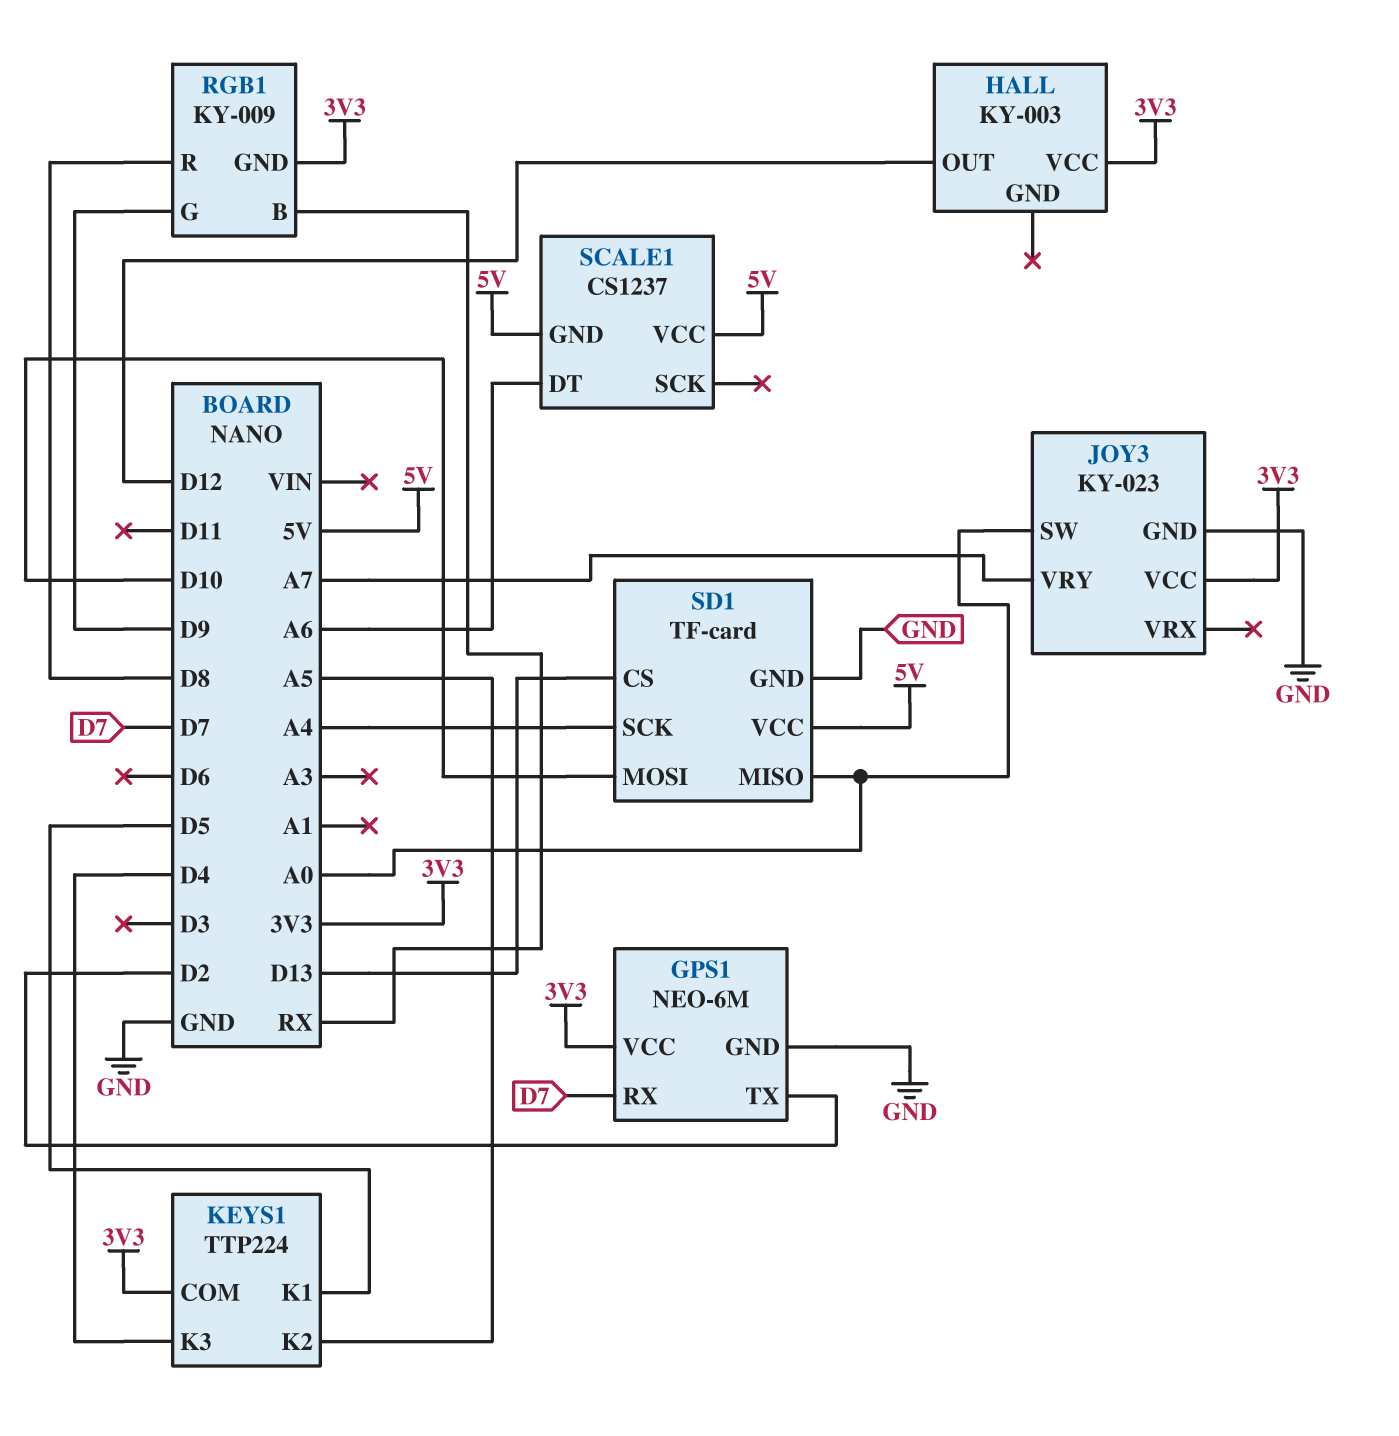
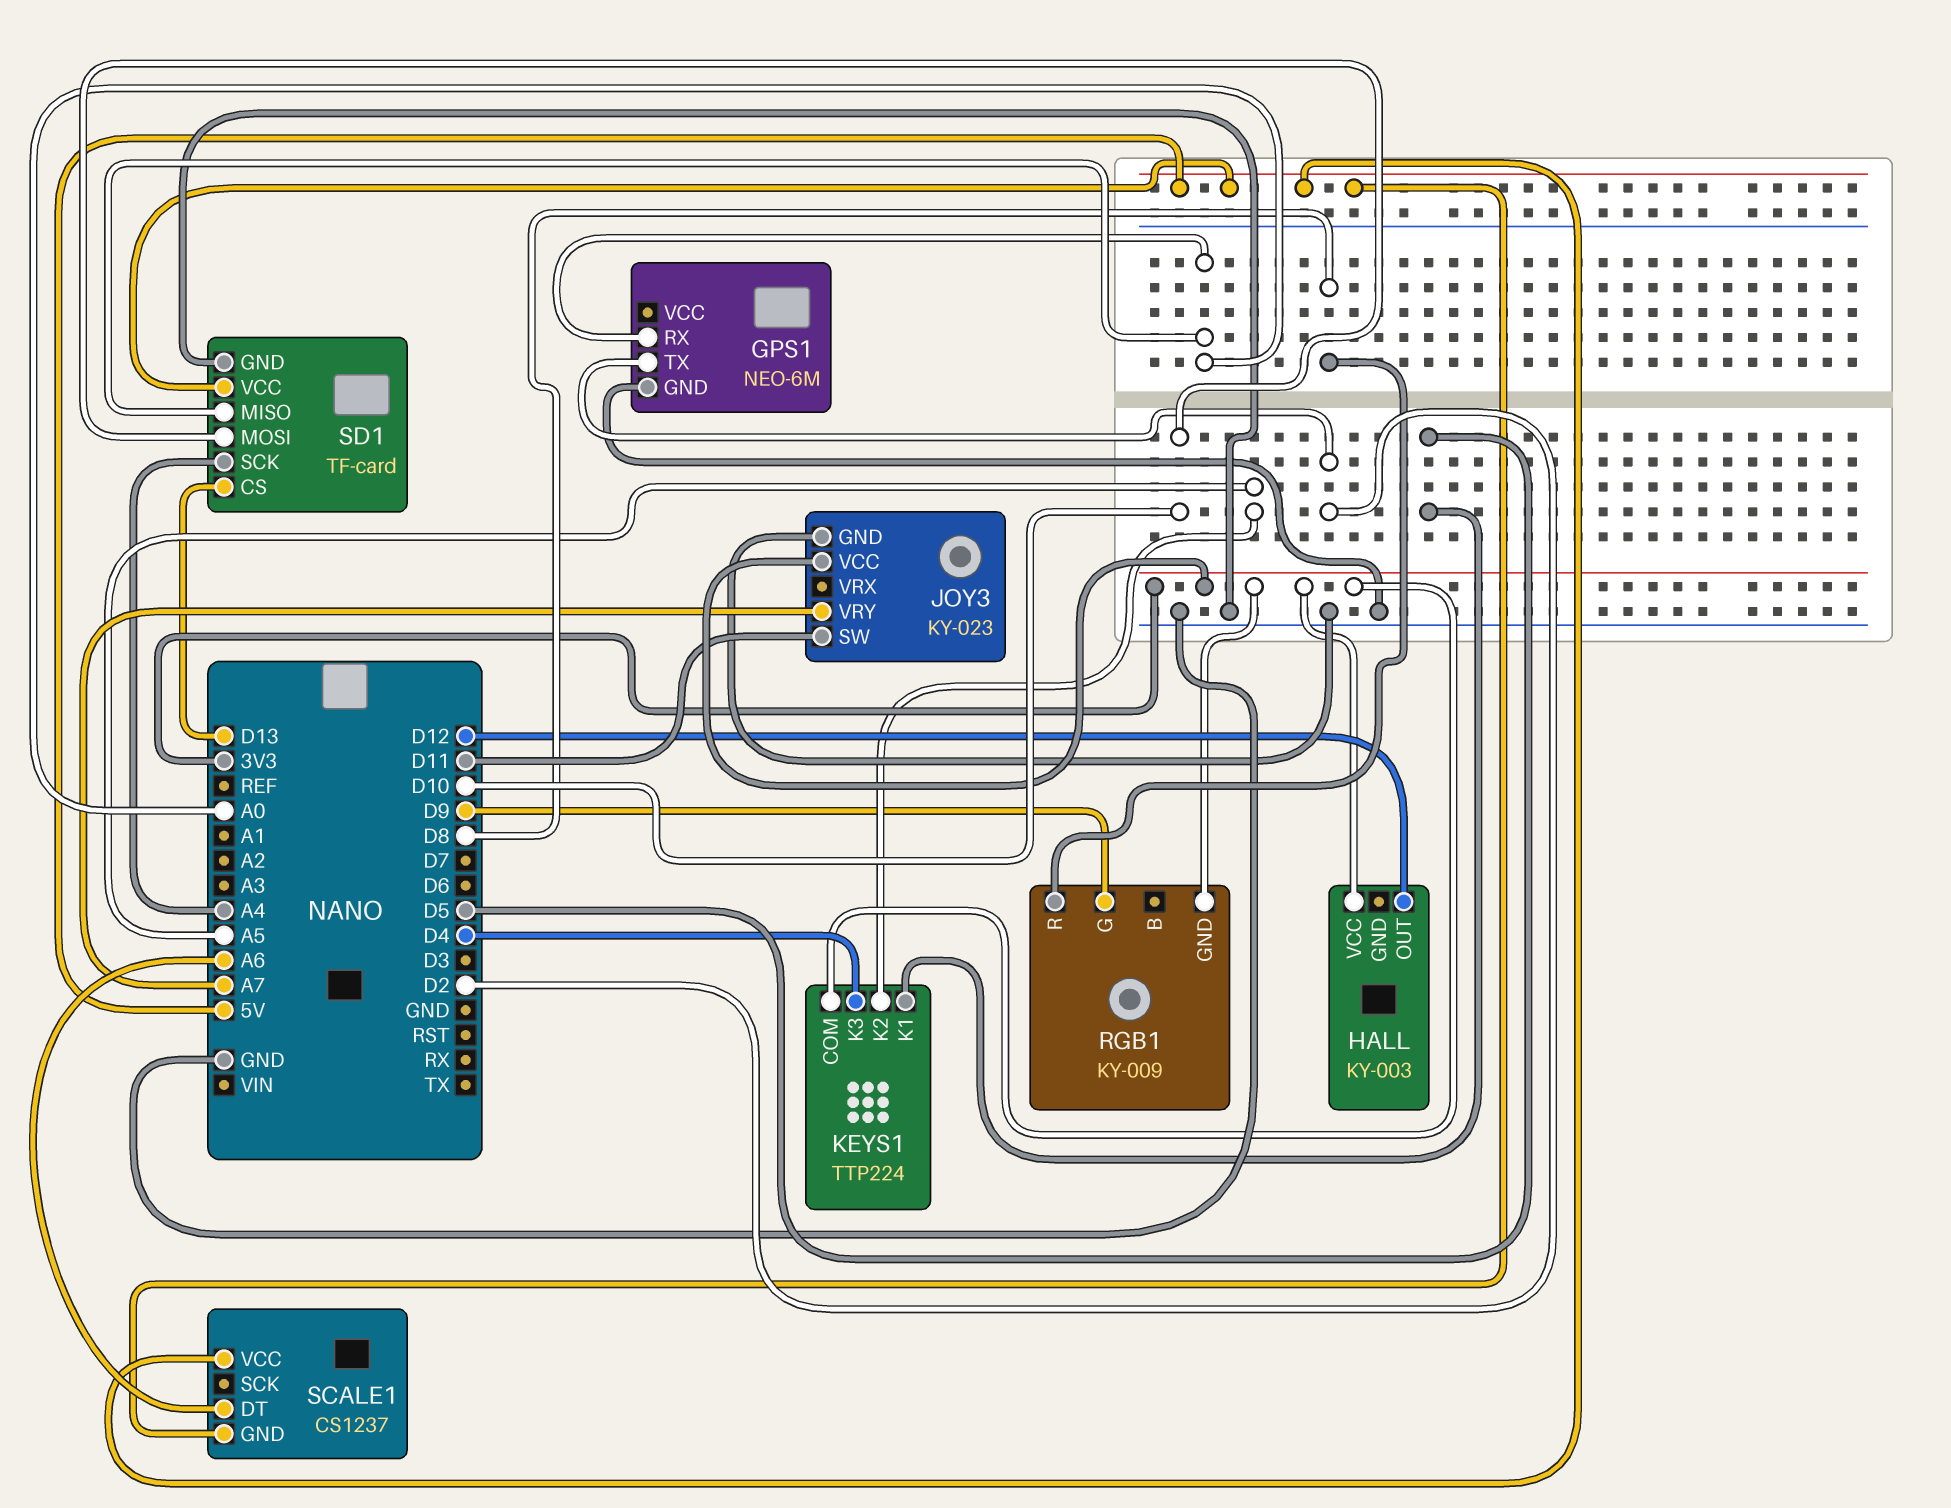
GPS1 pin RX: D7 -> A0
GPS1 pin VCC: 3V3 -> none
JOY3 pin SW: A0 -> D11
RGB1 pin B: RX -> none

